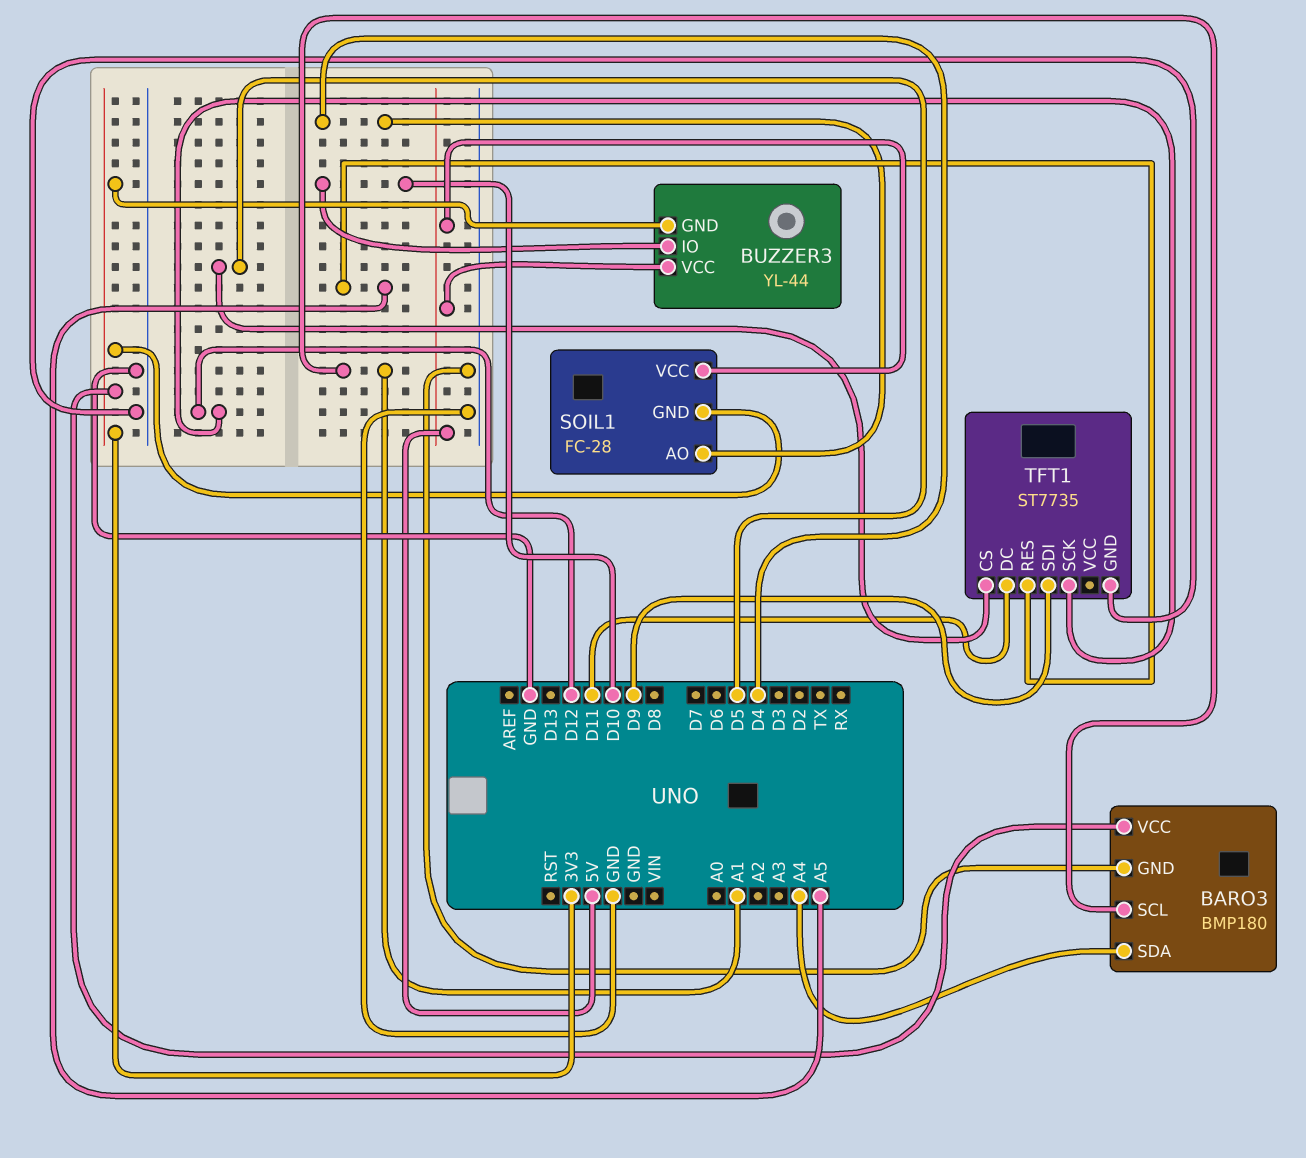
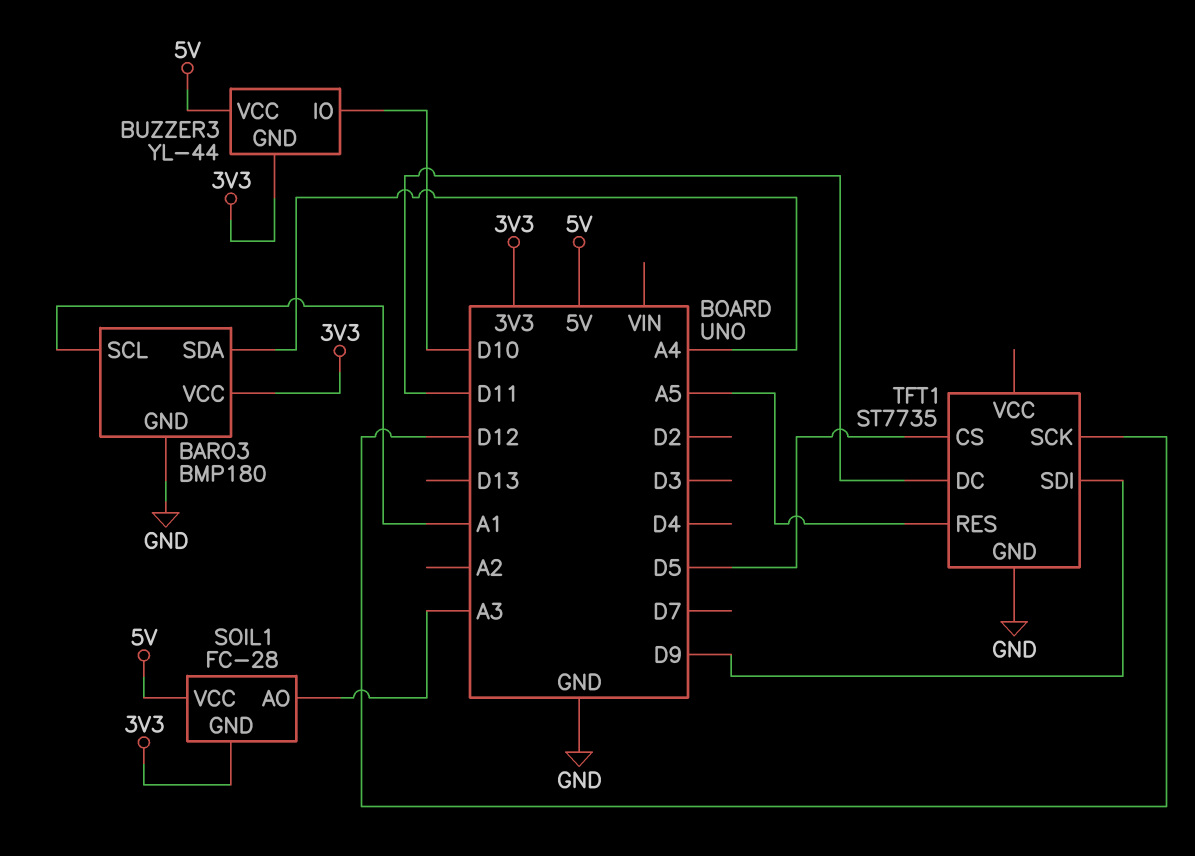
SOIL1 pin AO: D4 -> A3

